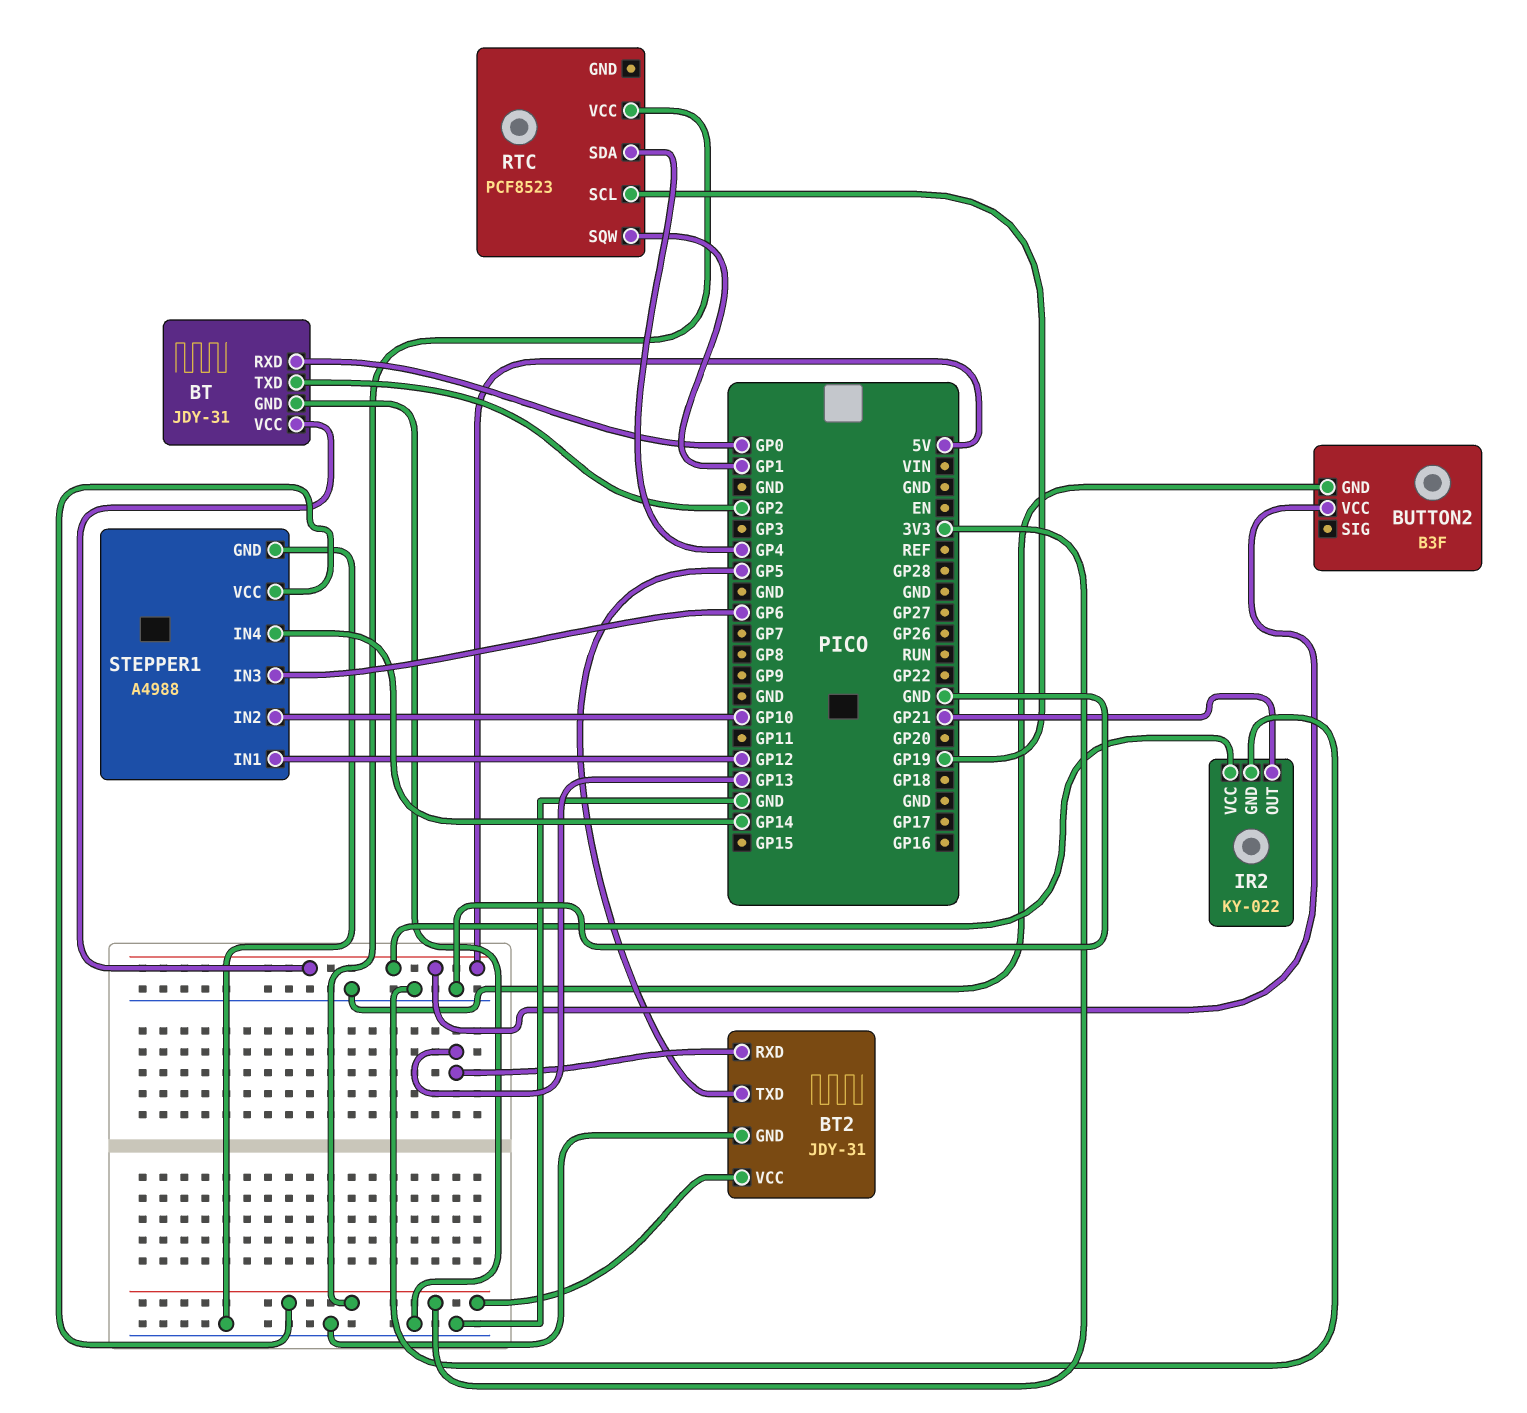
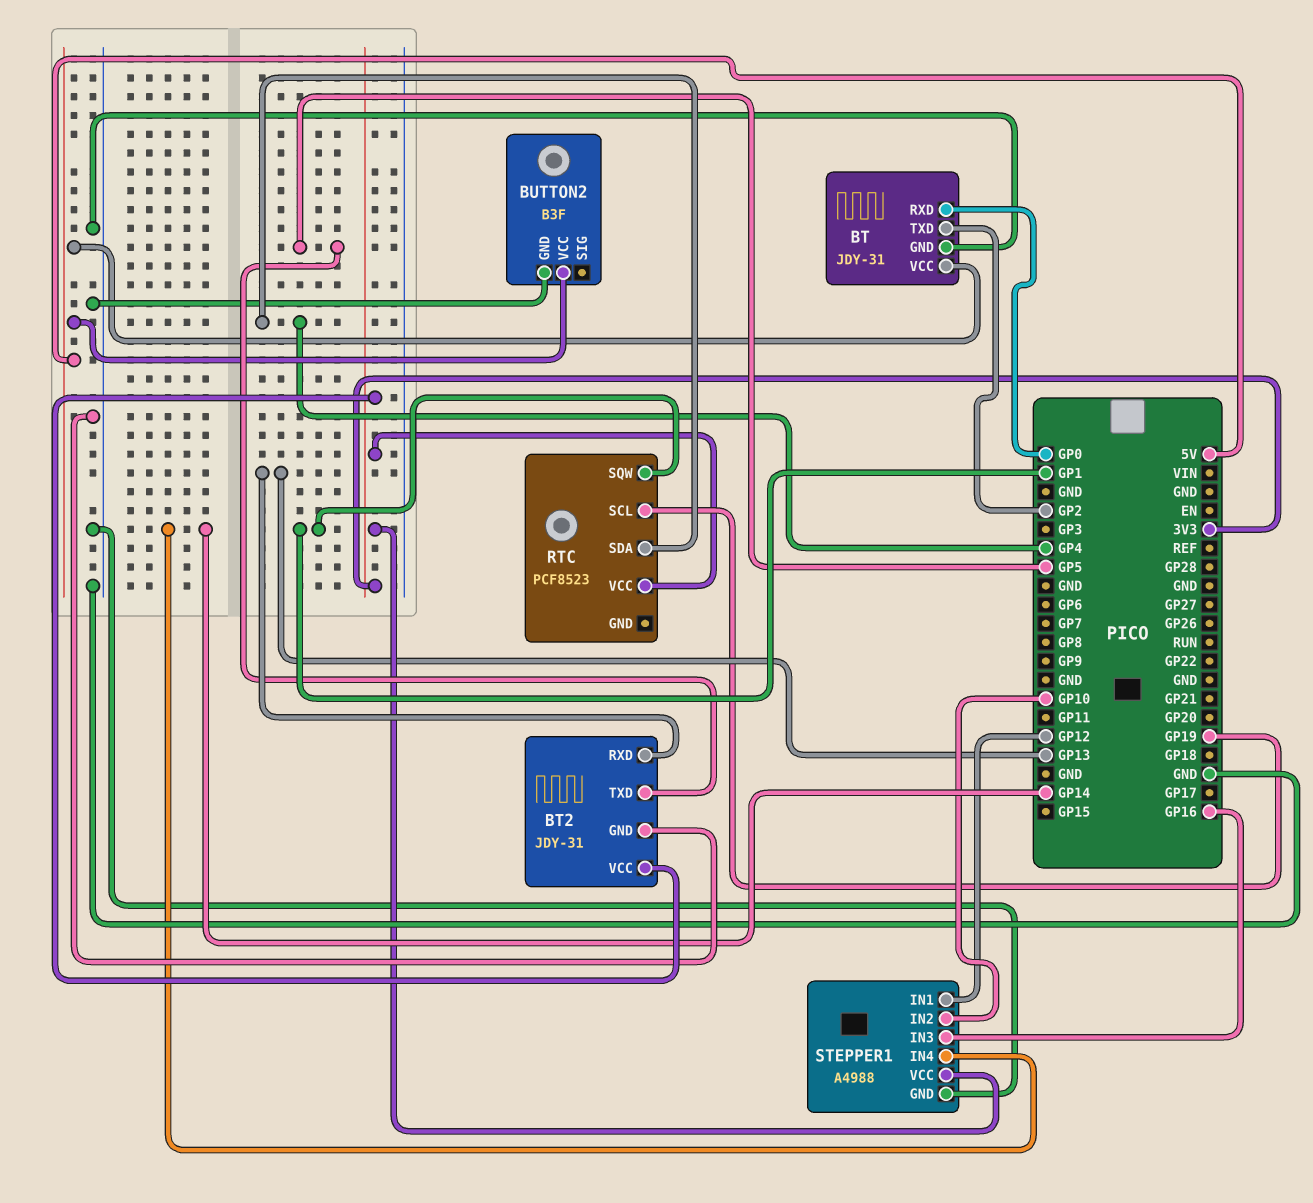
IR2: KY-022 -> none
IR2 pin GND: GND -> none
IR2 pin OUT: GP21 -> none
IR2 pin VCC: 5V -> none
STEPPER1 pin IN3: GP6 -> GP16

